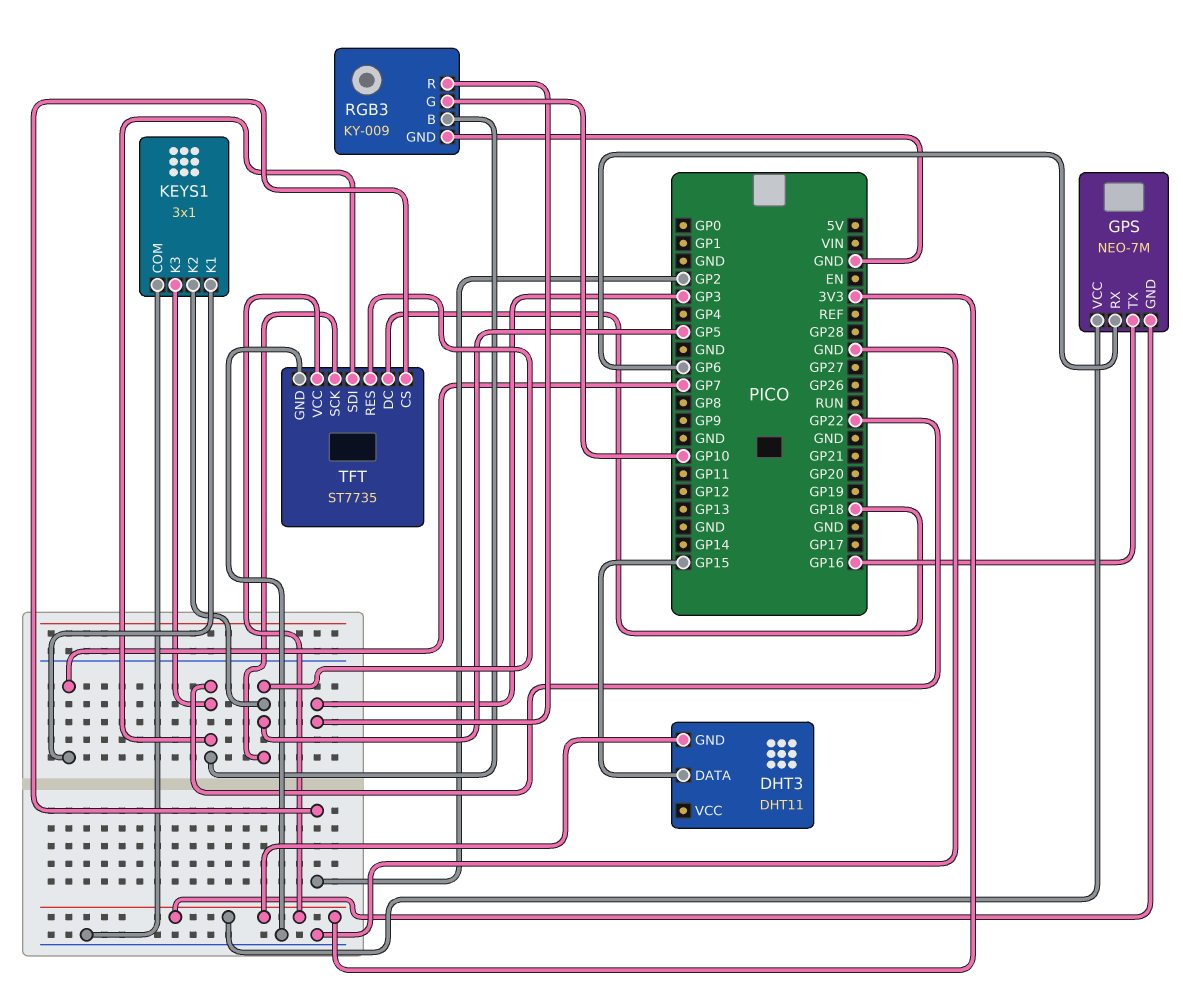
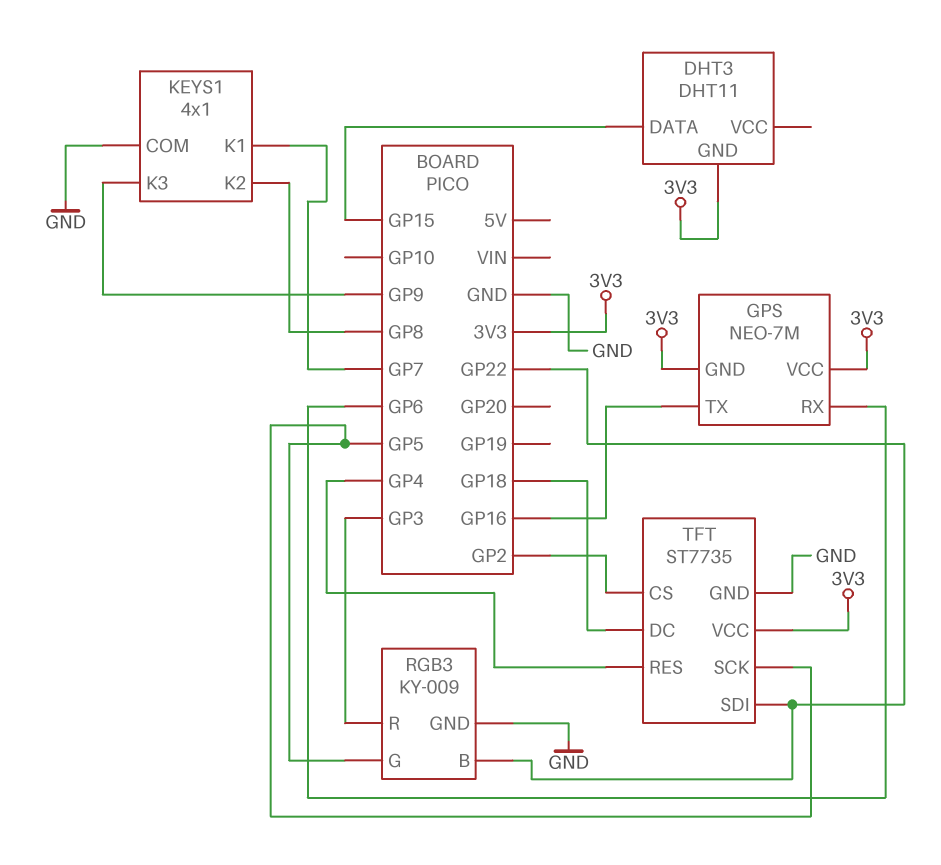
KEYS1: 3x1 -> 4x1
KEYS1 pin K2: GP5 -> GP8
KEYS1 pin K3: GP22 -> GP9
RGB3 pin G: GP10 -> GP5
TFT pin RES: GP5 -> GP4

